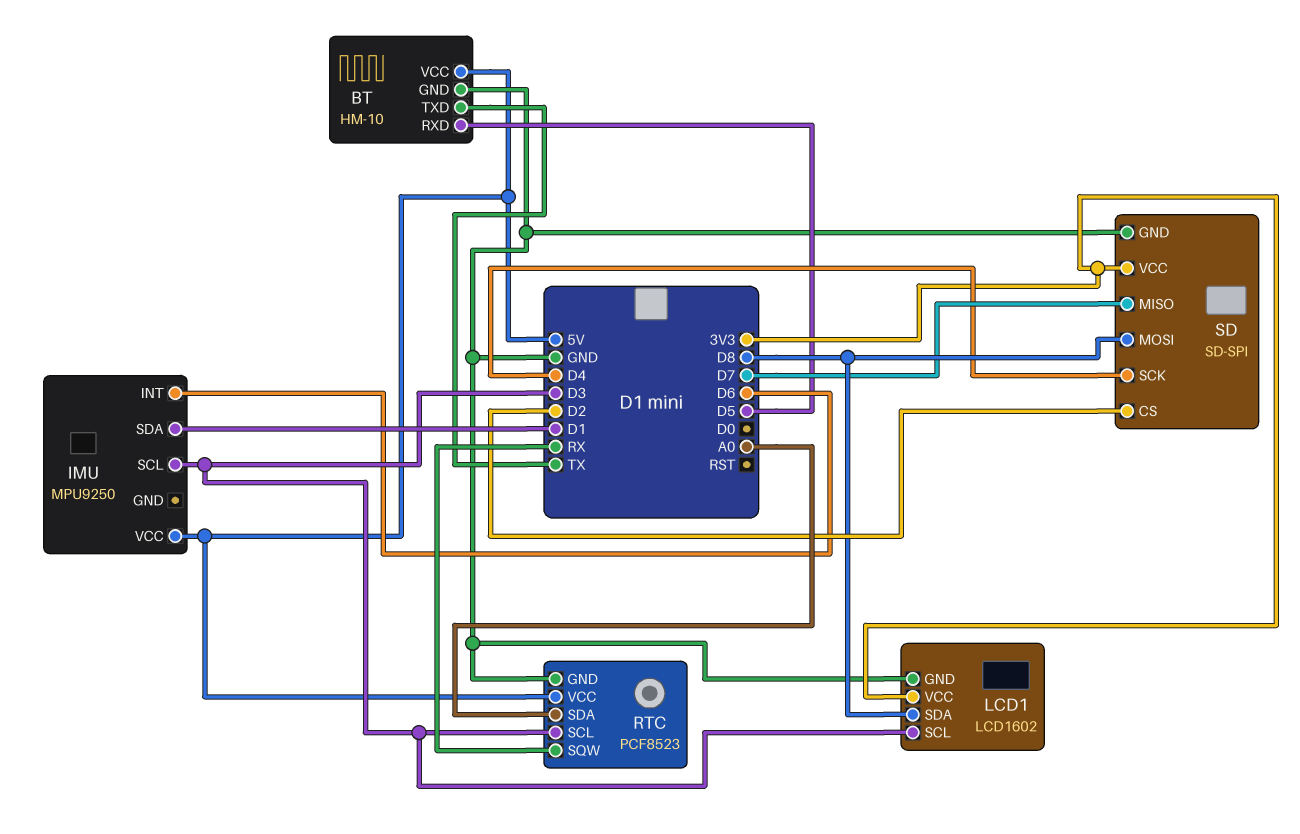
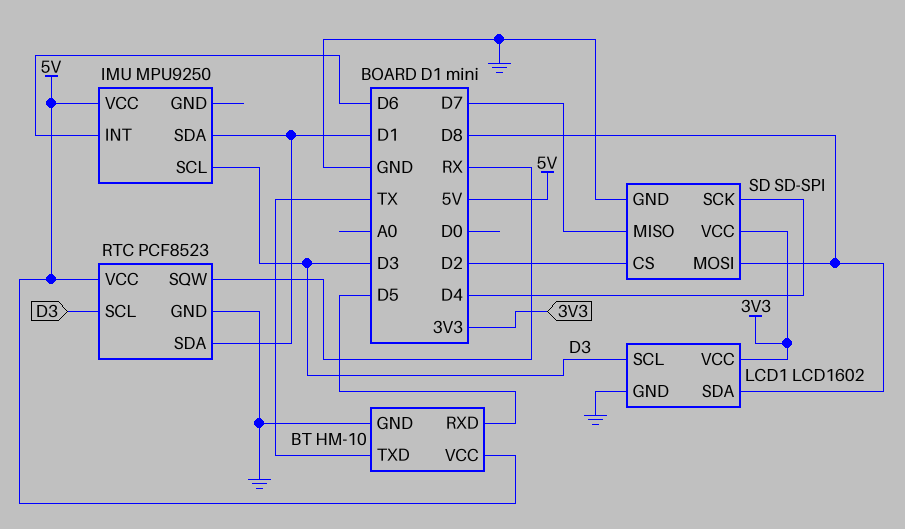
RTC pin SDA: A0 -> D1

